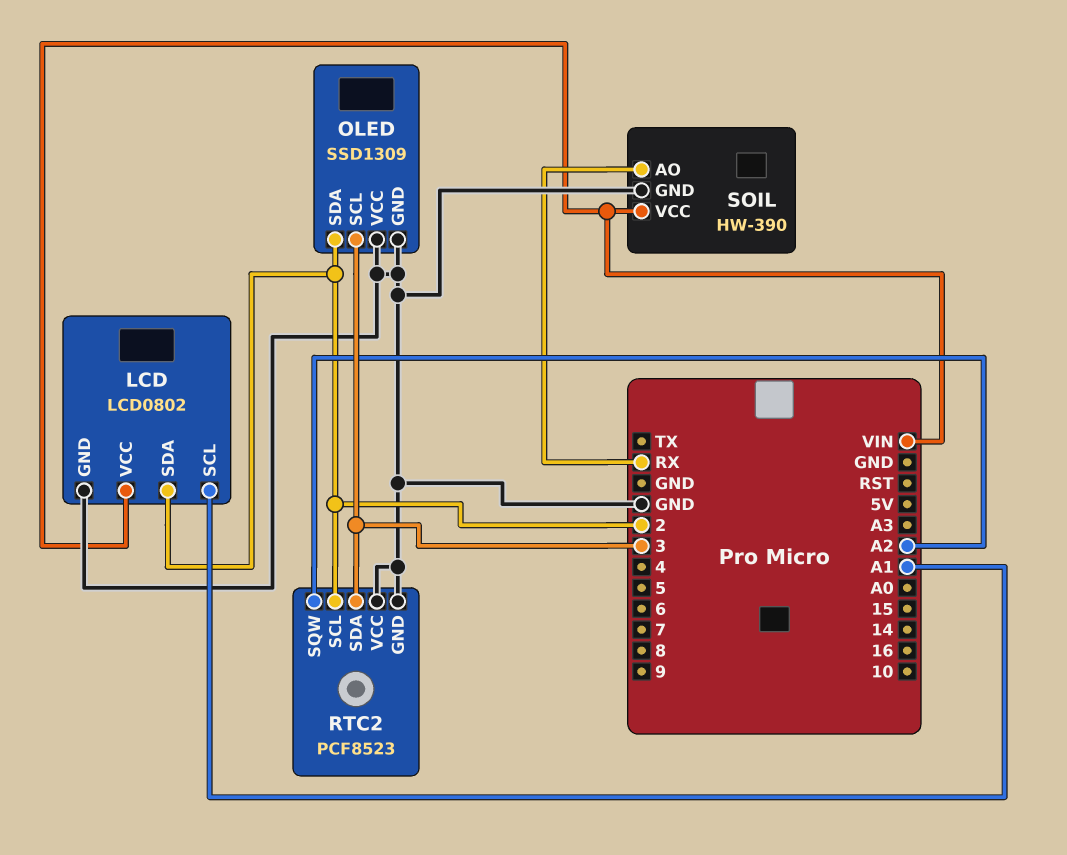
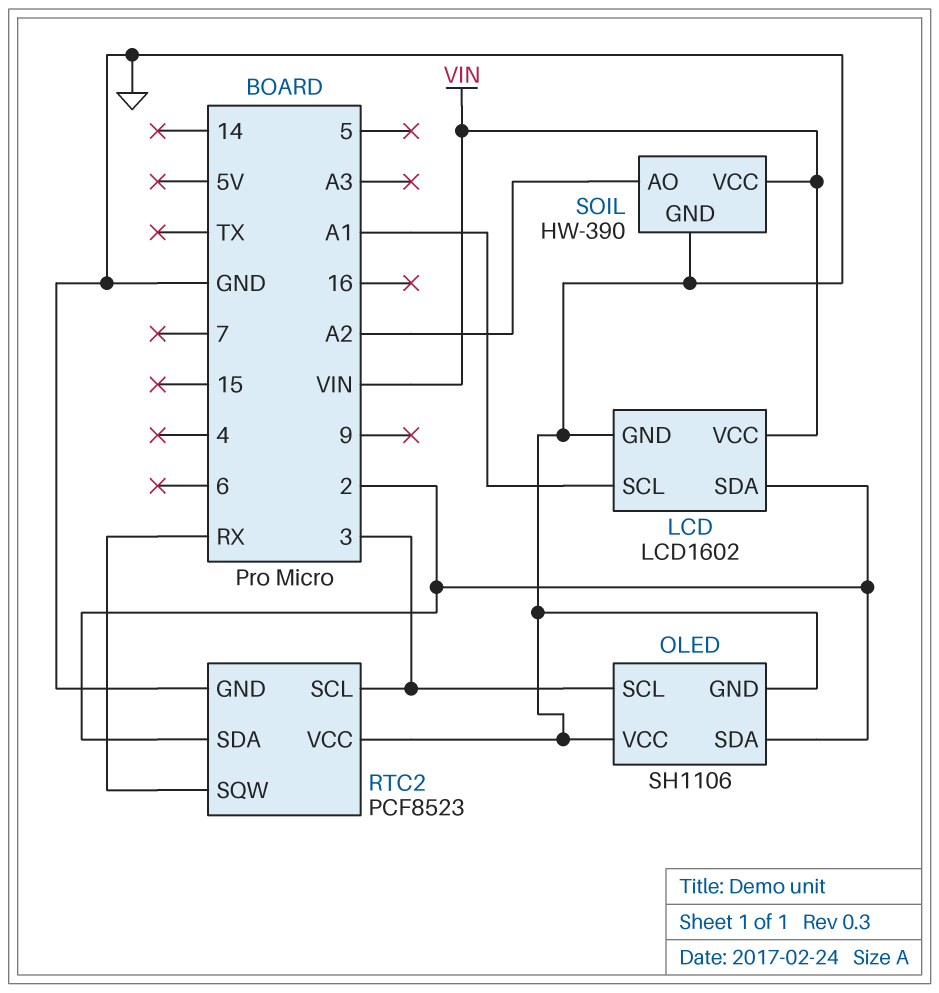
LCD: LCD0802 -> LCD1602
OLED: SSD1309 -> SH1106
RTC2 pin SCL: 2 -> 3
RTC2 pin SDA: 3 -> 2
RTC2 pin SQW: A2 -> RX
SOIL pin AO: RX -> A2

